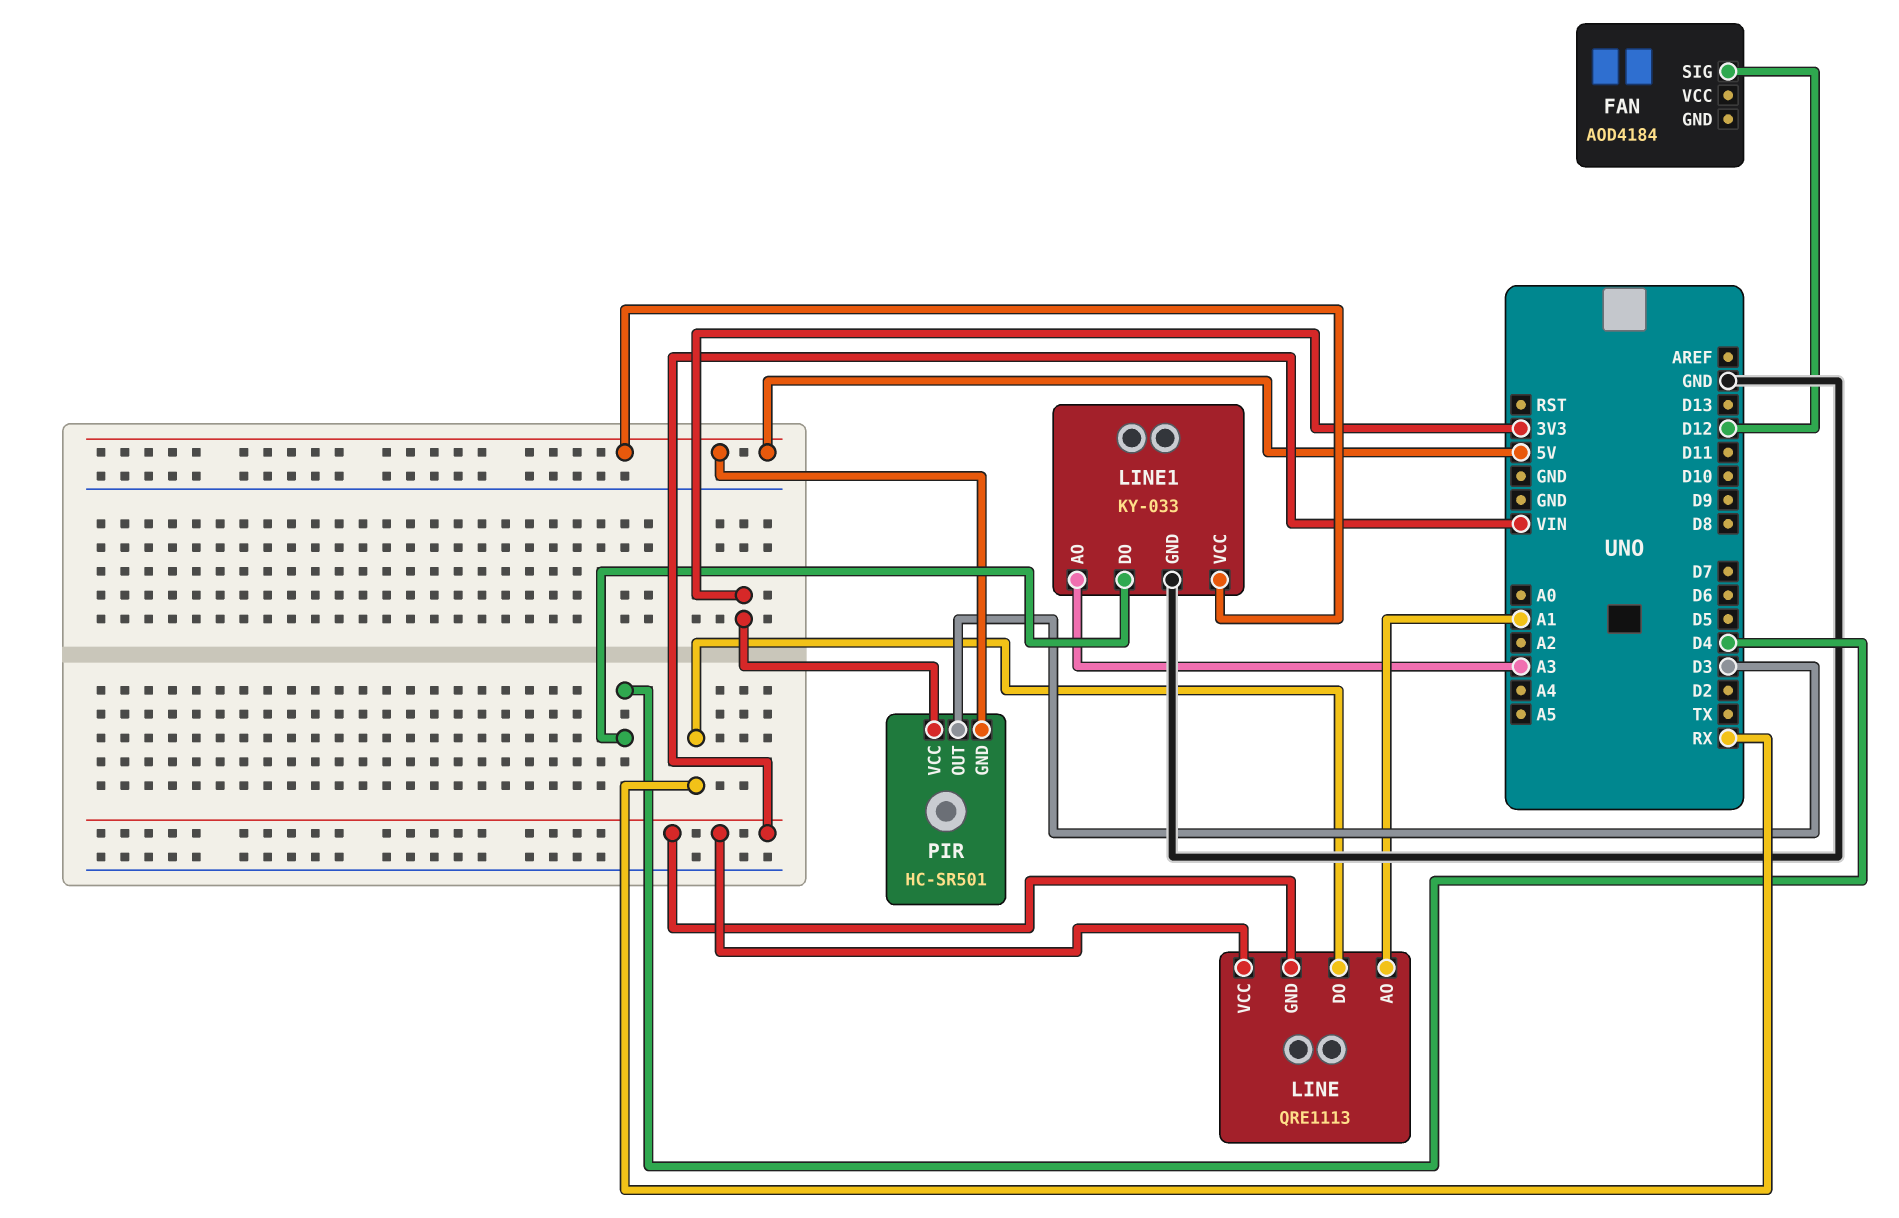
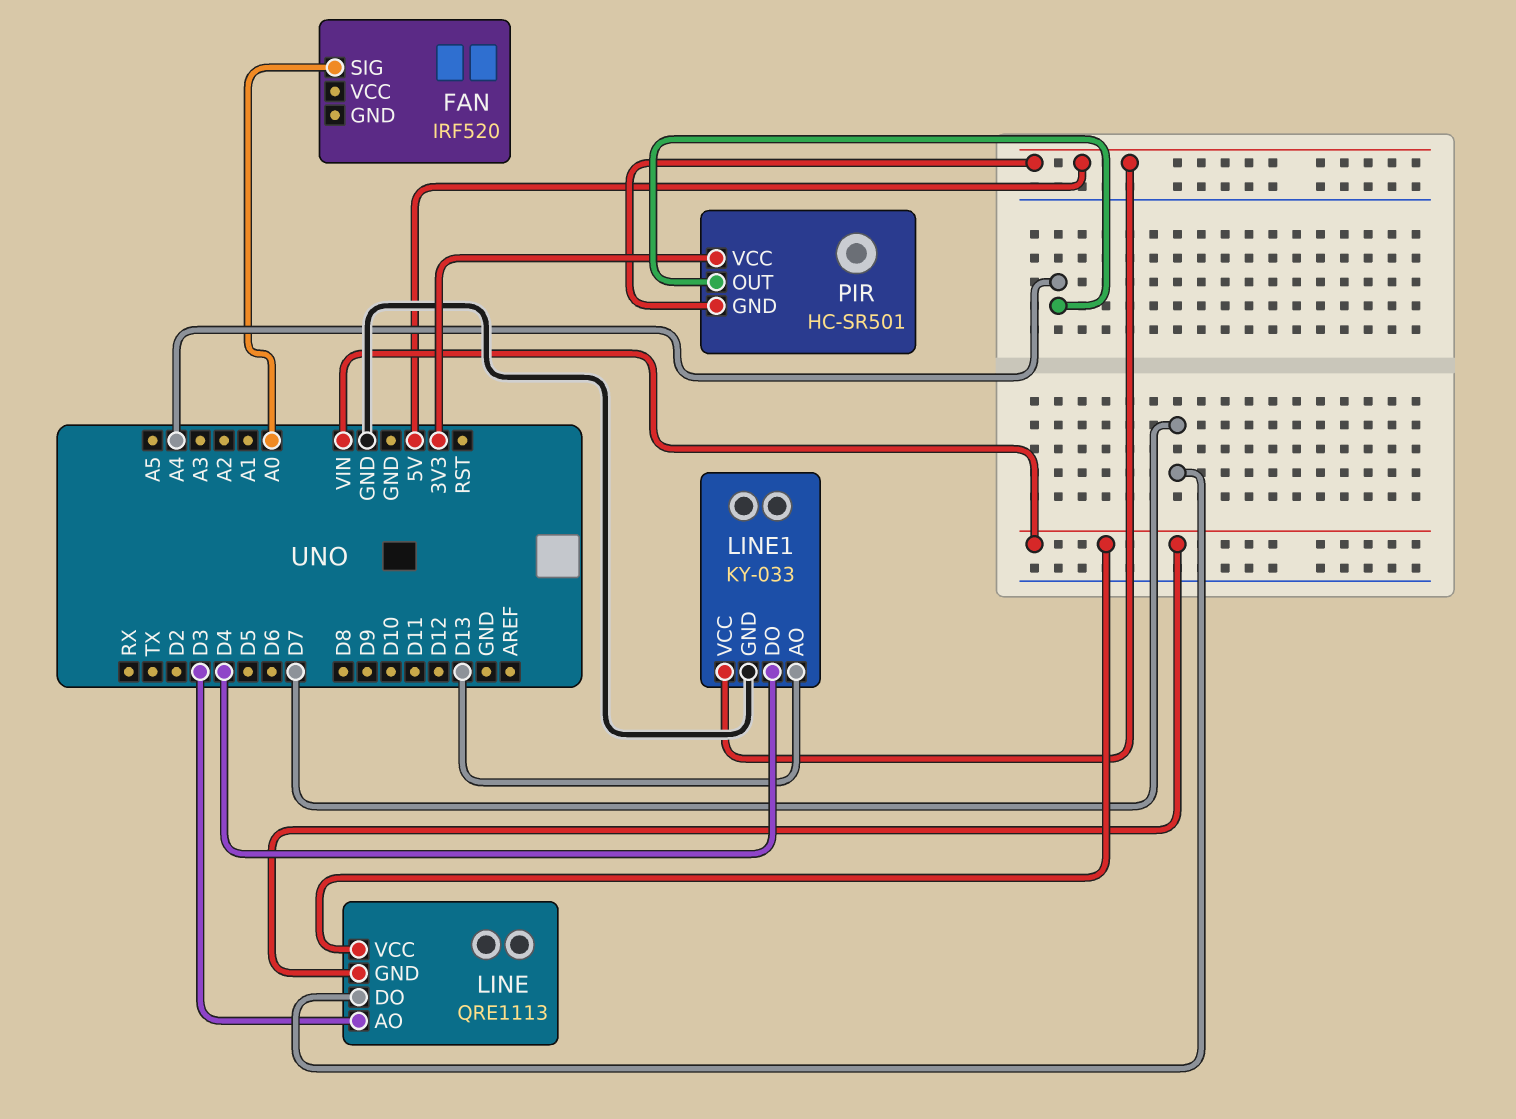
FAN: AOD4184 -> IRF520
FAN pin SIG: D12 -> A0
LINE pin AO: A1 -> D3
LINE pin DO: RX -> D7
LINE1 pin AO: A3 -> D13
PIR pin OUT: D3 -> A4

